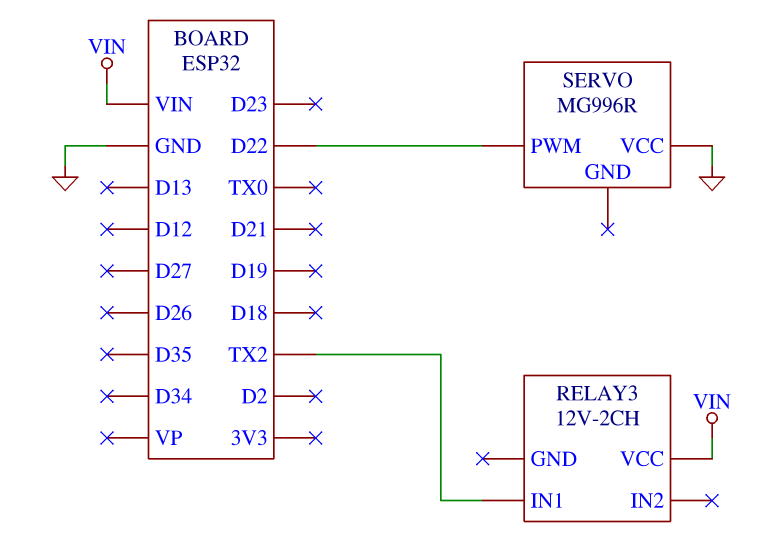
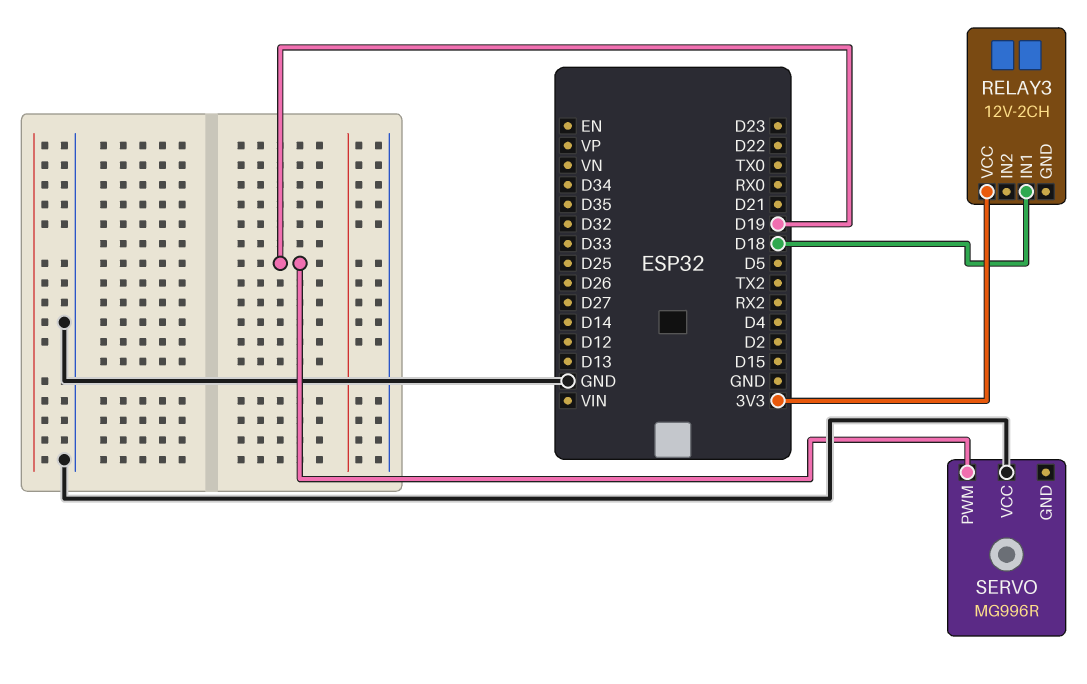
RELAY3 pin IN1: TX2 -> D18
RELAY3 pin VCC: VIN -> 3V3
SERVO pin PWM: D22 -> D19

